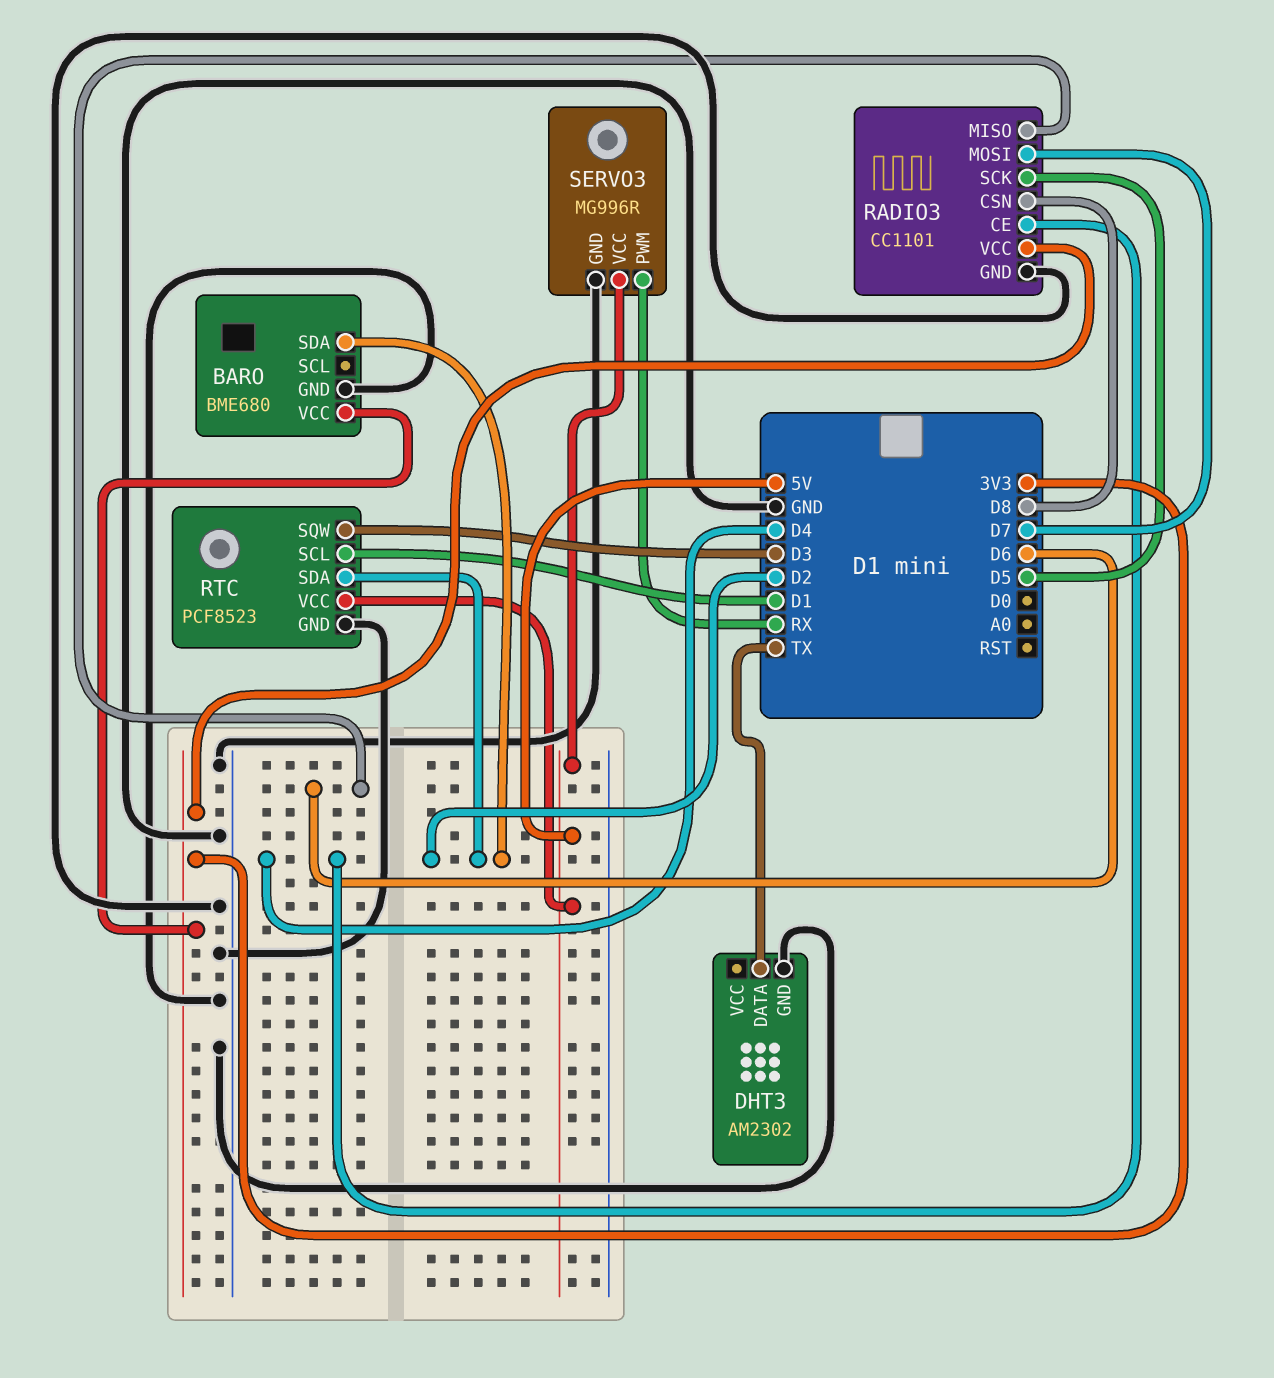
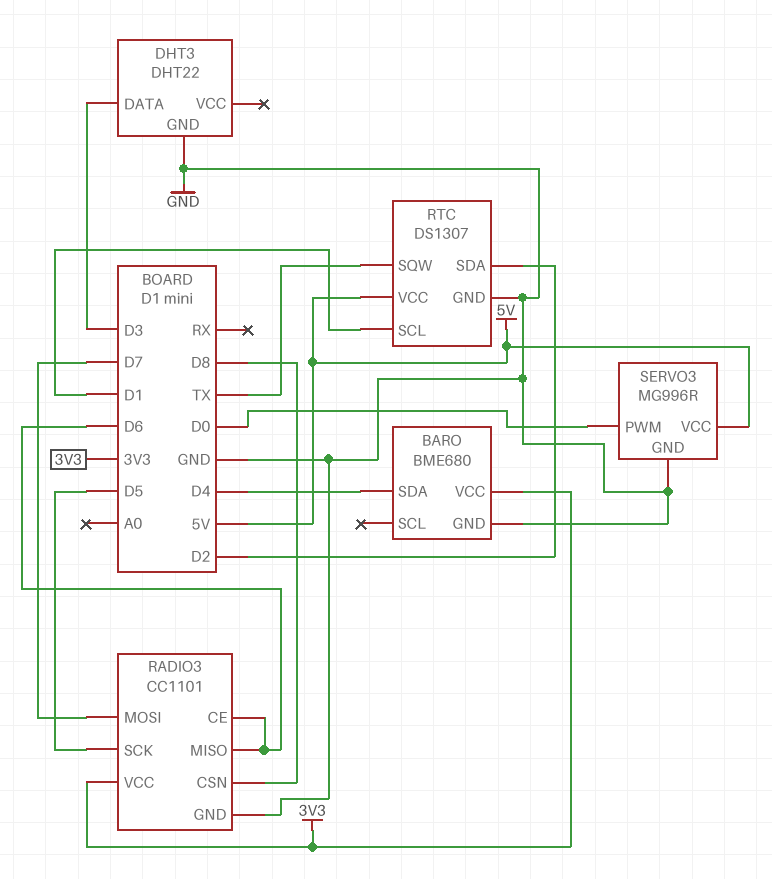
BARO pin SDA: D2 -> D4
DHT3: AM2302 -> DHT22
DHT3 pin DATA: TX -> D3
RADIO3 pin CE: D4 -> D6
RTC: PCF8523 -> DS1307
RTC pin SQW: D3 -> TX
SERVO3 pin PWM: RX -> D0

